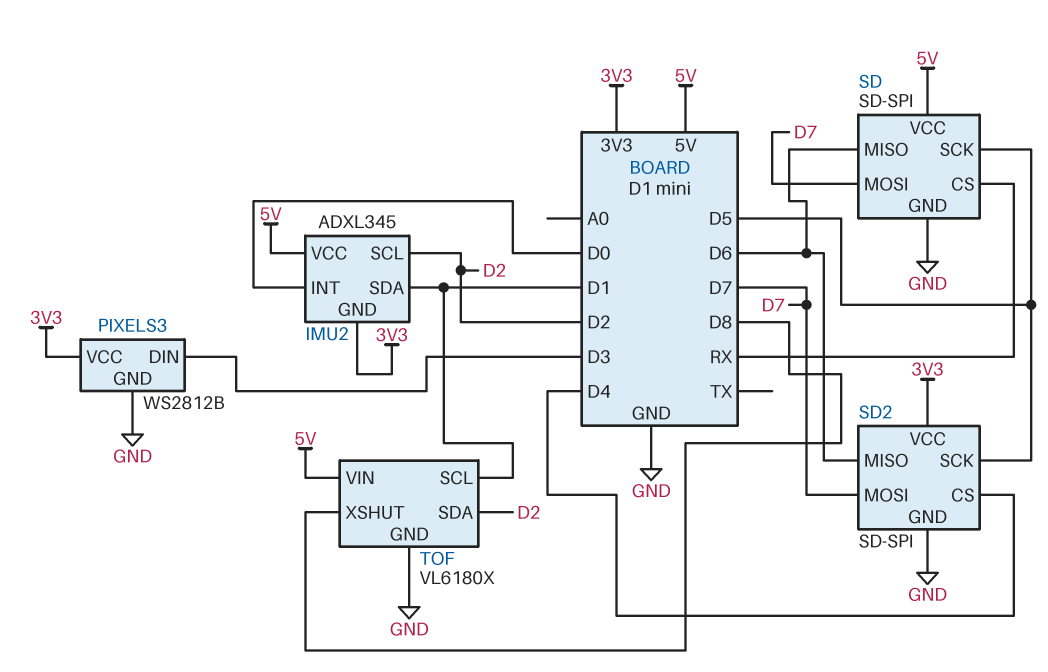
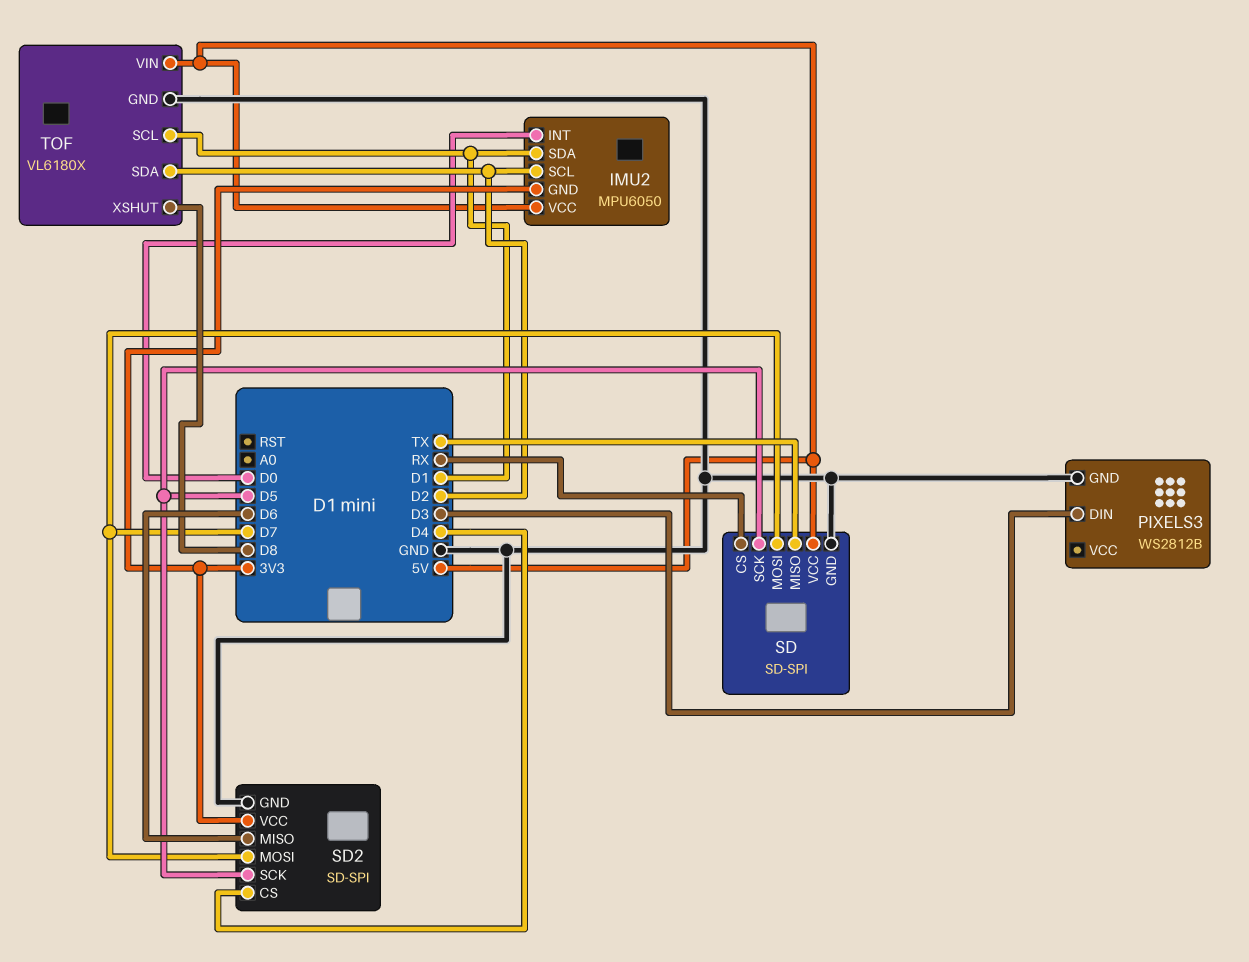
IMU2: ADXL345 -> MPU6050
PIXELS3 pin VCC: 3V3 -> none
SD pin MISO: D6 -> TX

